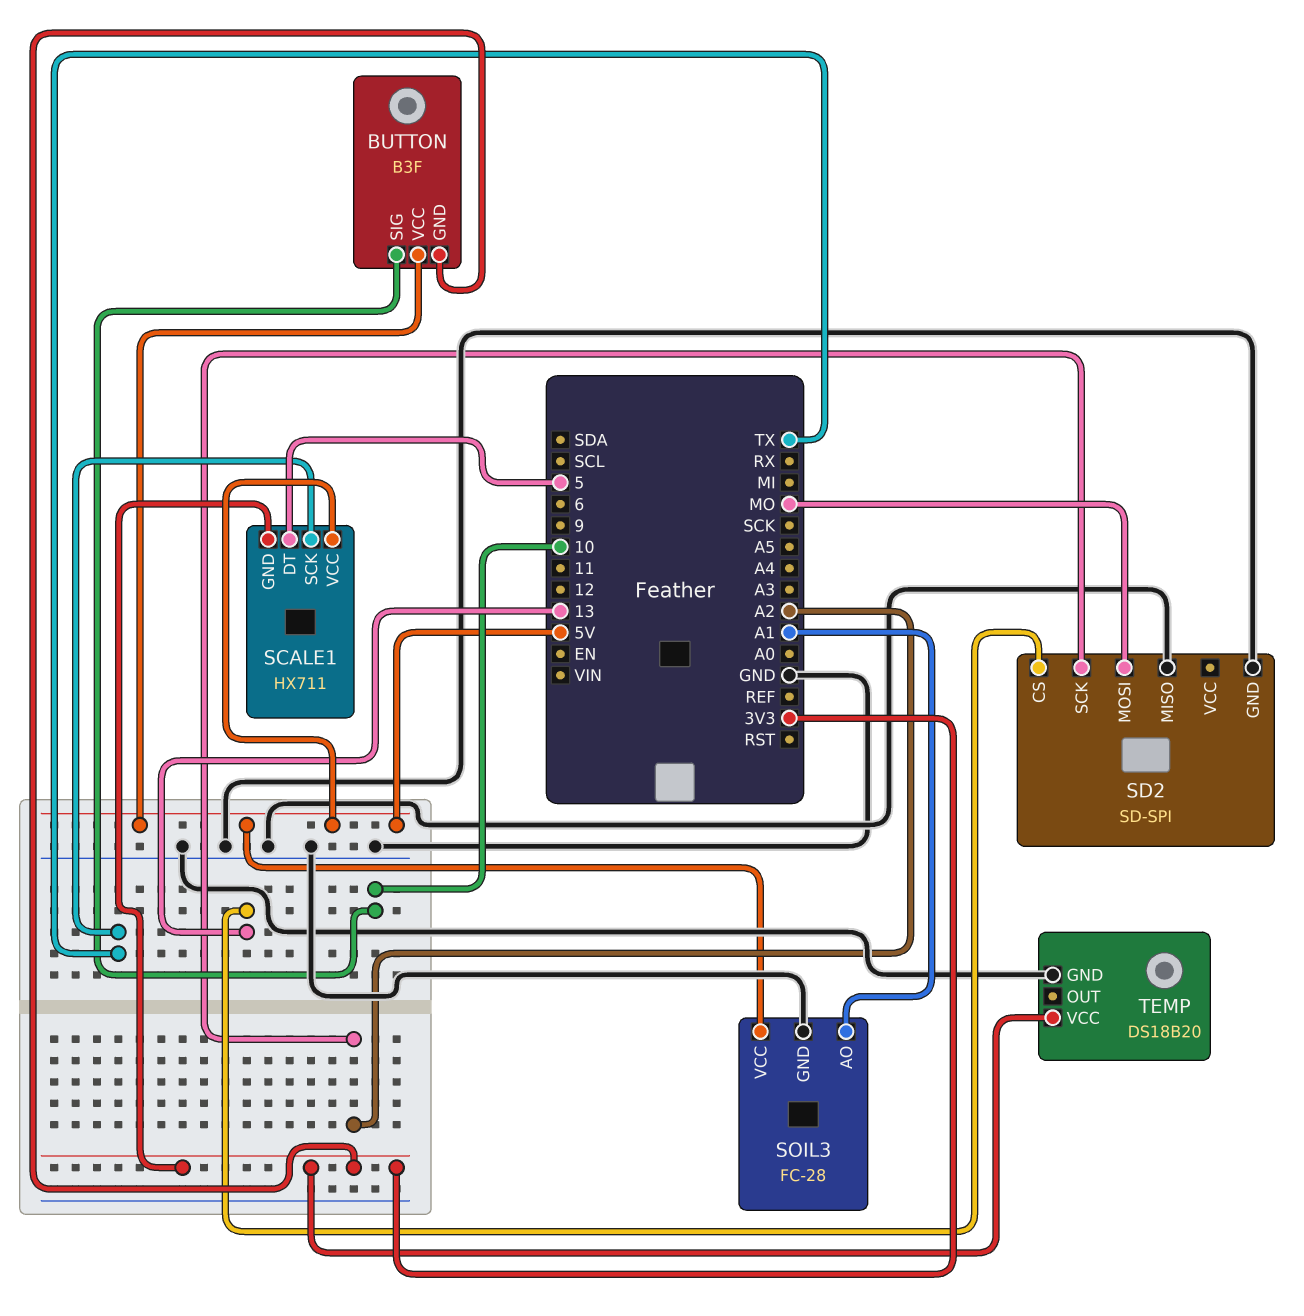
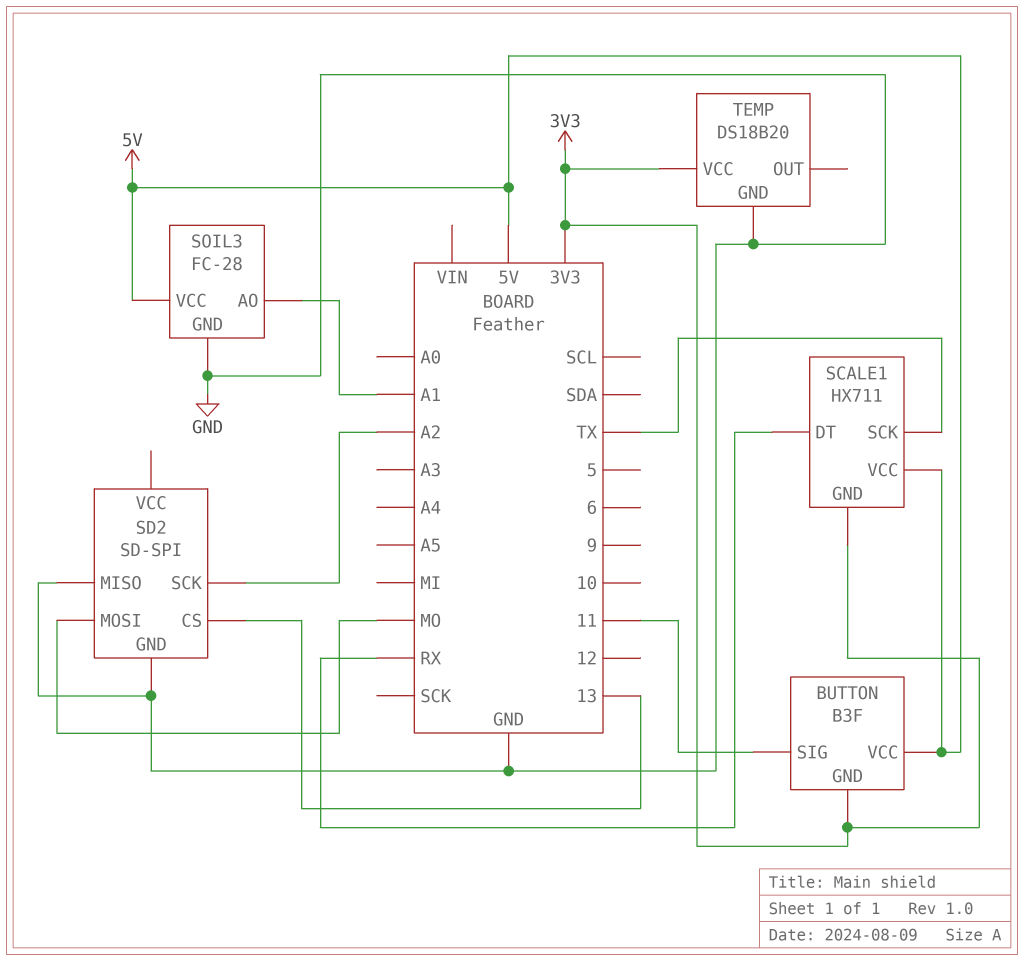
BUTTON pin SIG: 10 -> 11
SCALE1 pin DT: 5 -> RX

